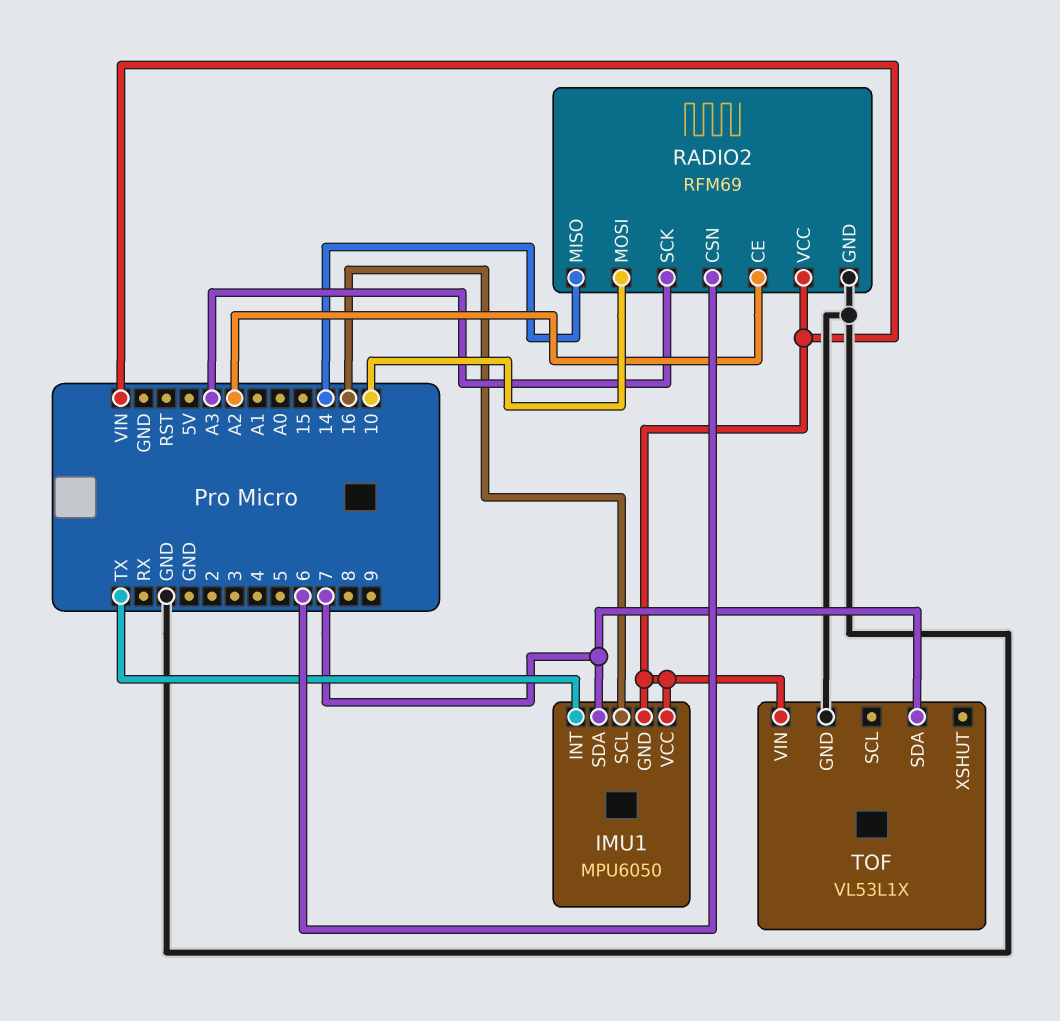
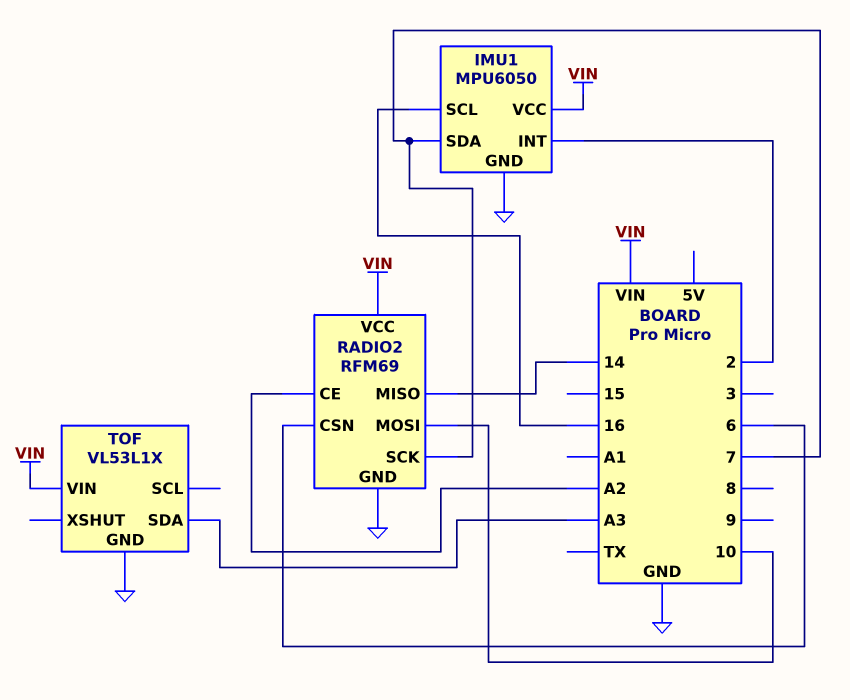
IMU1 pin GND: VIN -> GND
IMU1 pin INT: TX -> 2
RADIO2 pin SCK: A3 -> 7
TOF pin SDA: 7 -> A3

